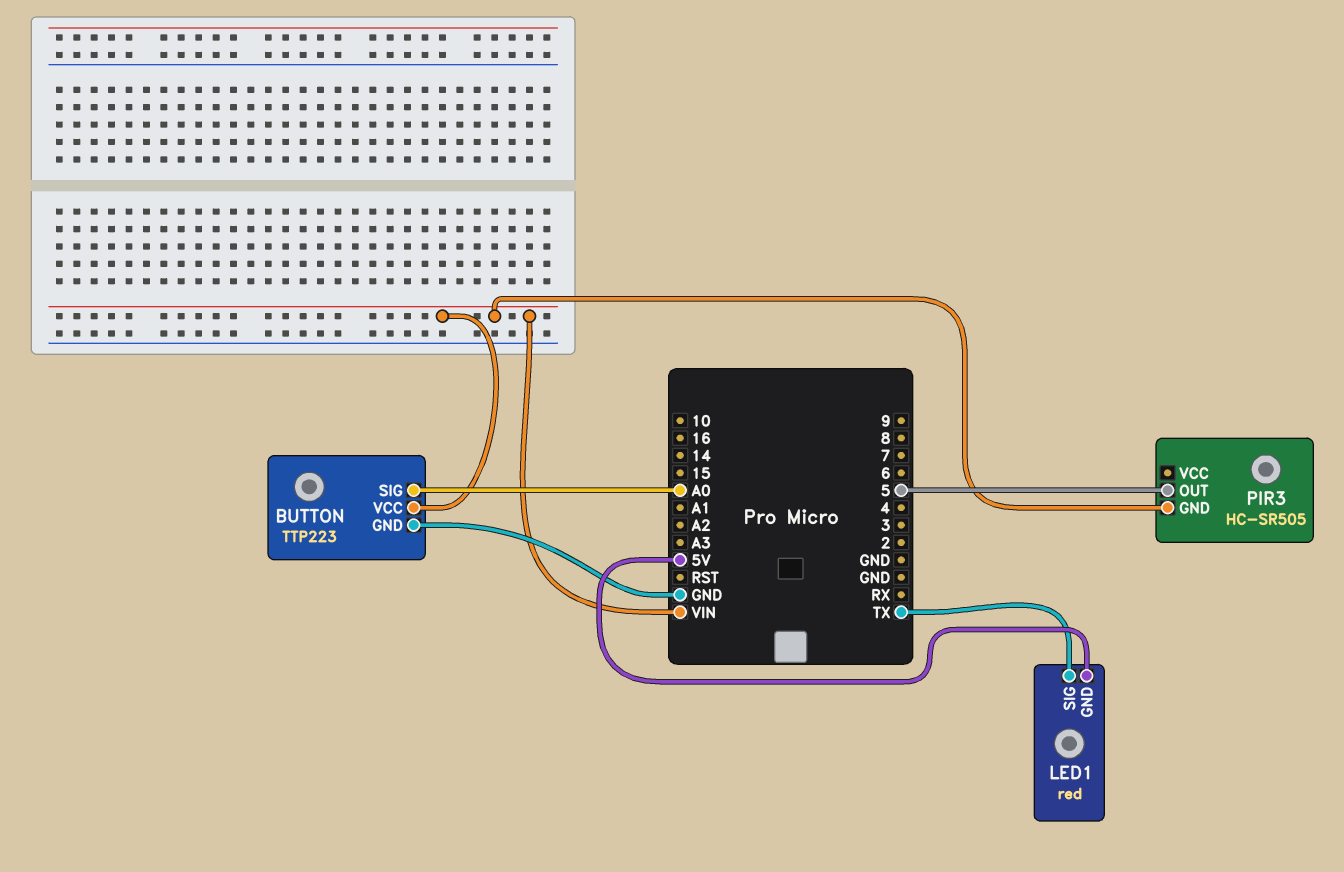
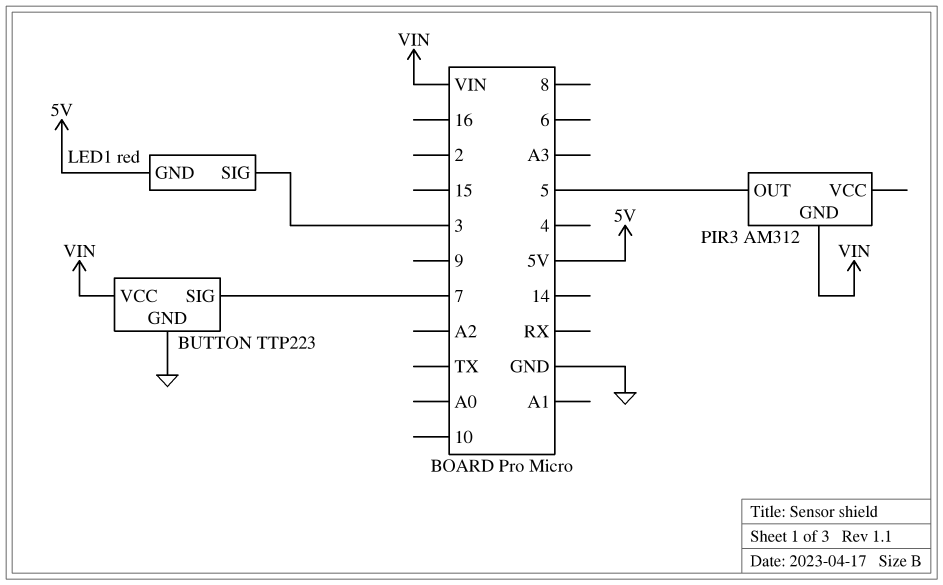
BUTTON pin SIG: A0 -> 7
LED1 pin SIG: TX -> 3
PIR3: HC-SR505 -> AM312

